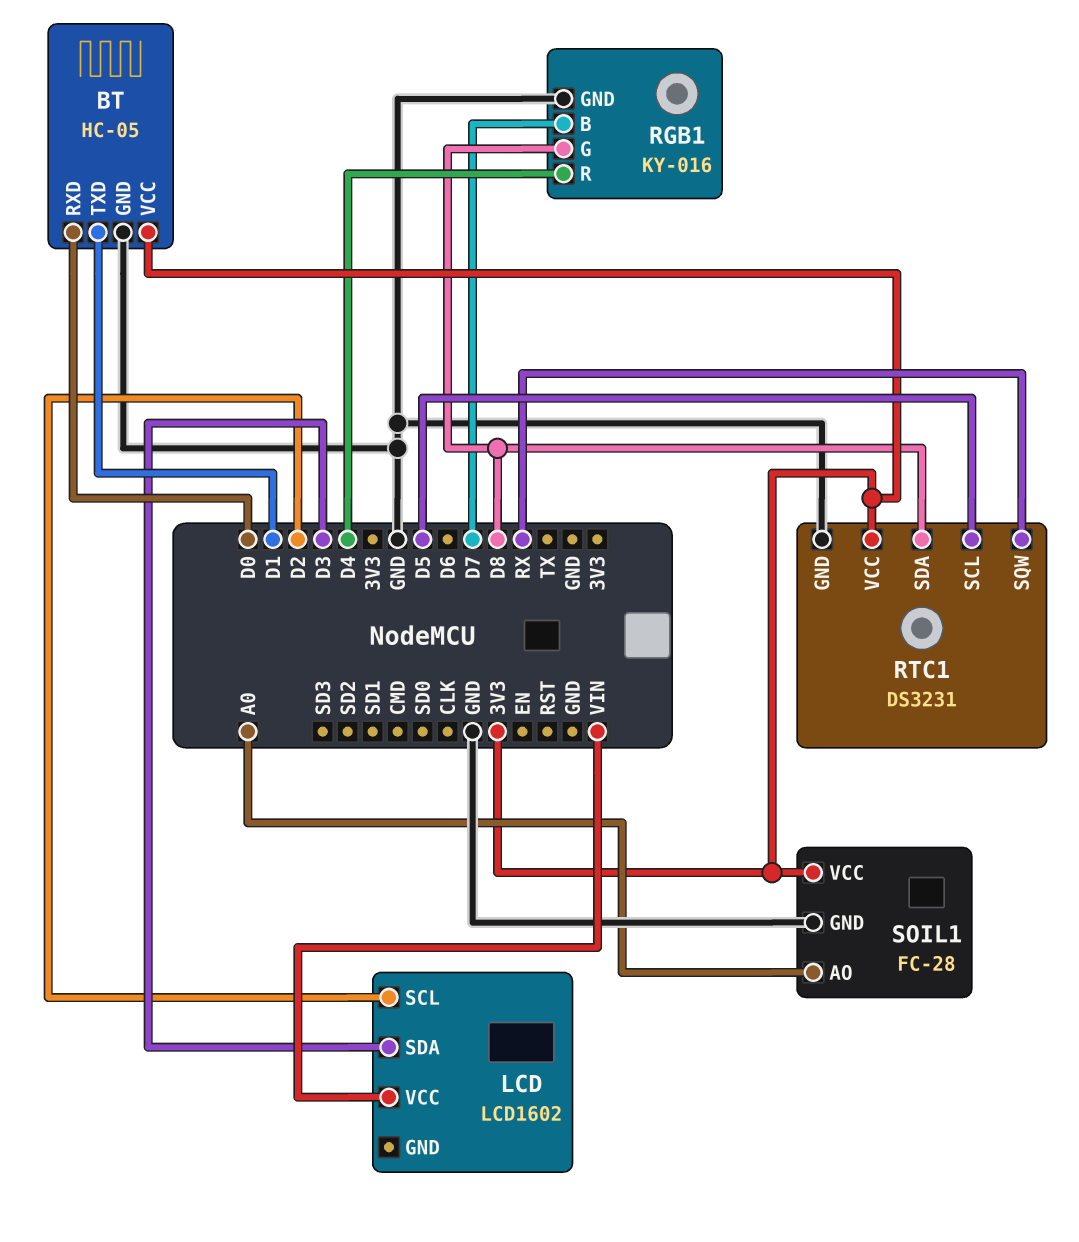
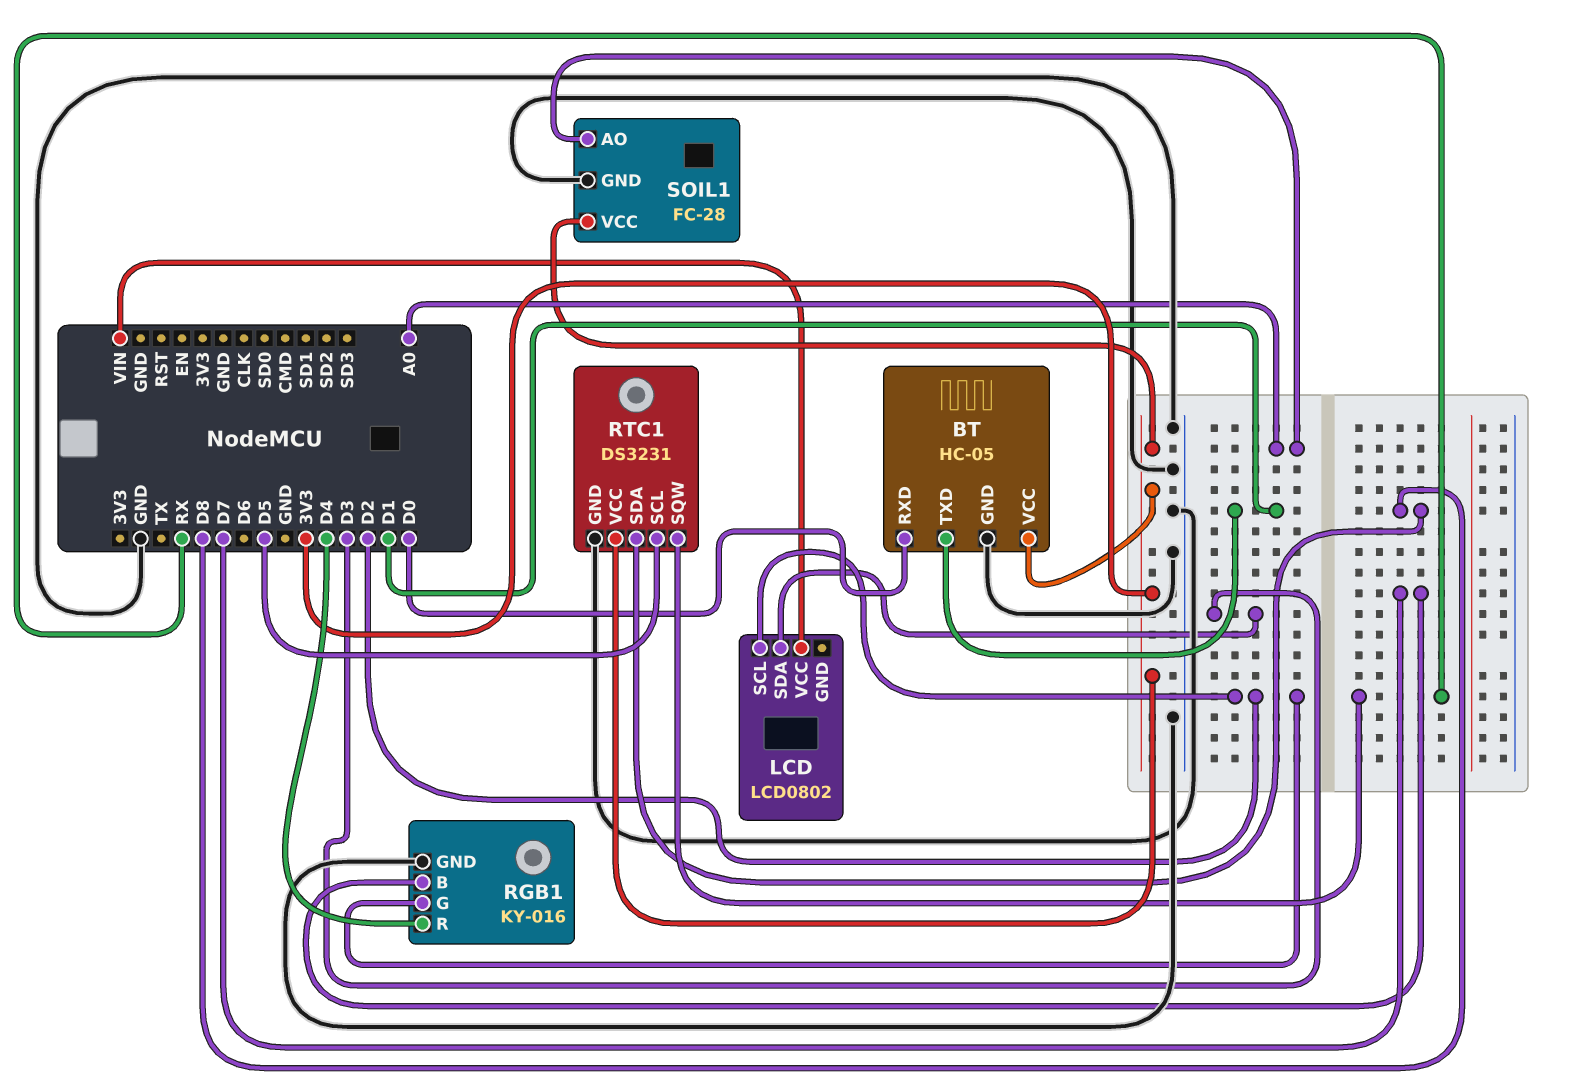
LCD: LCD1602 -> LCD0802
RGB1 pin G: D8 -> D2

